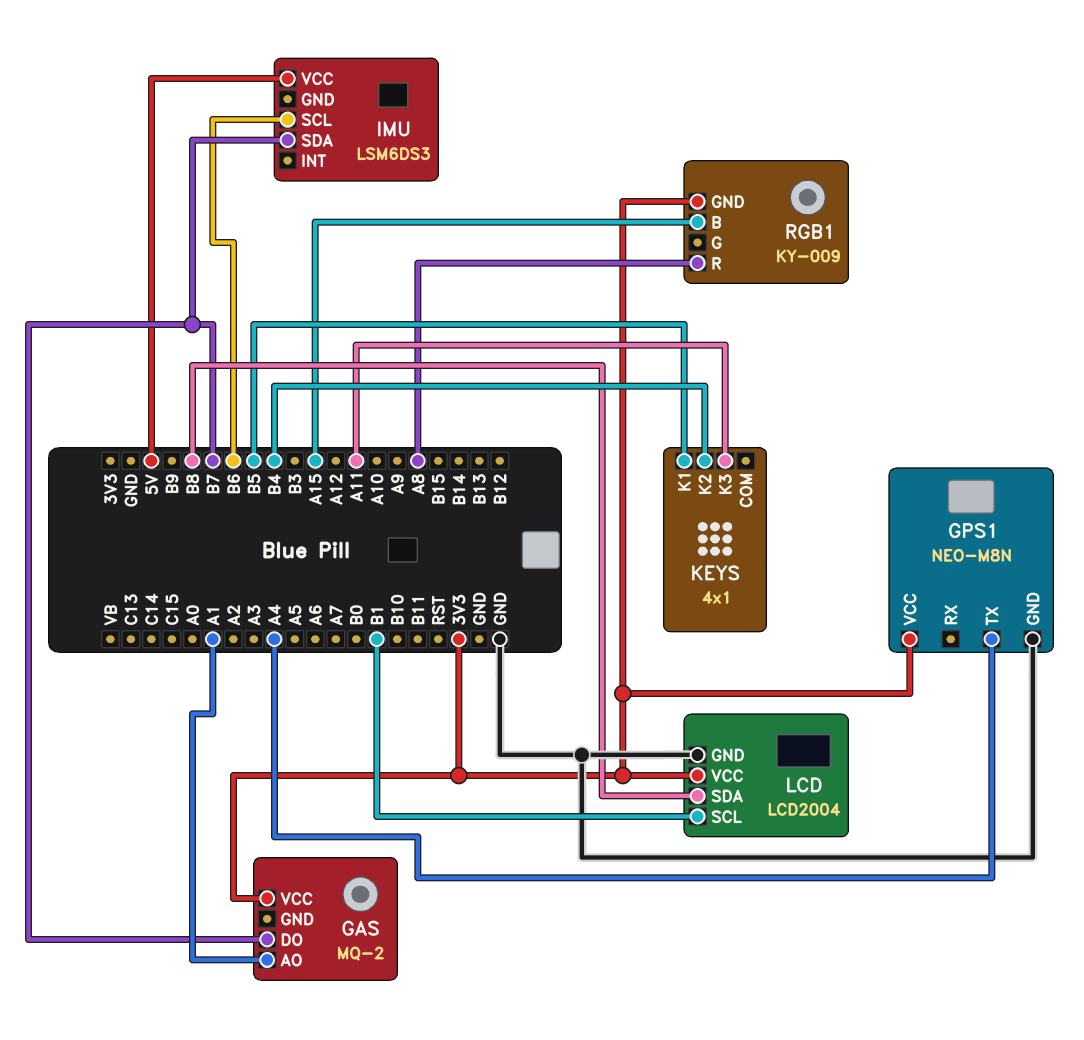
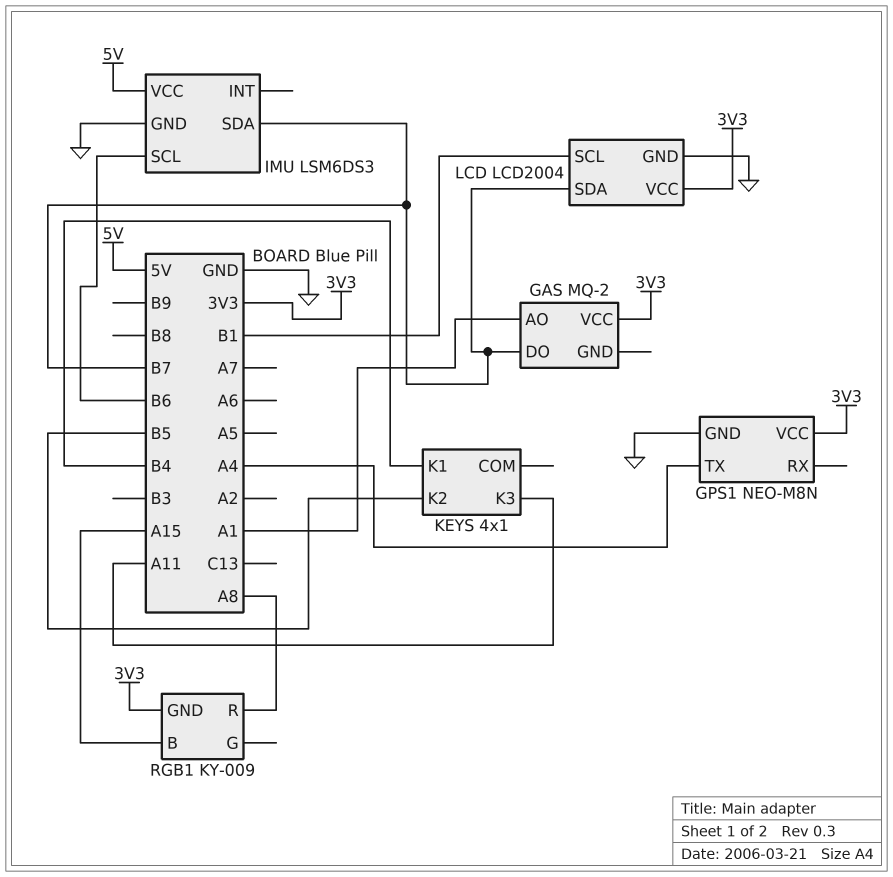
IMU pin GND: none -> GND
KEYS pin K1: B5 -> B4
KEYS pin K2: B4 -> B5
LCD pin SDA: B8 -> B7

